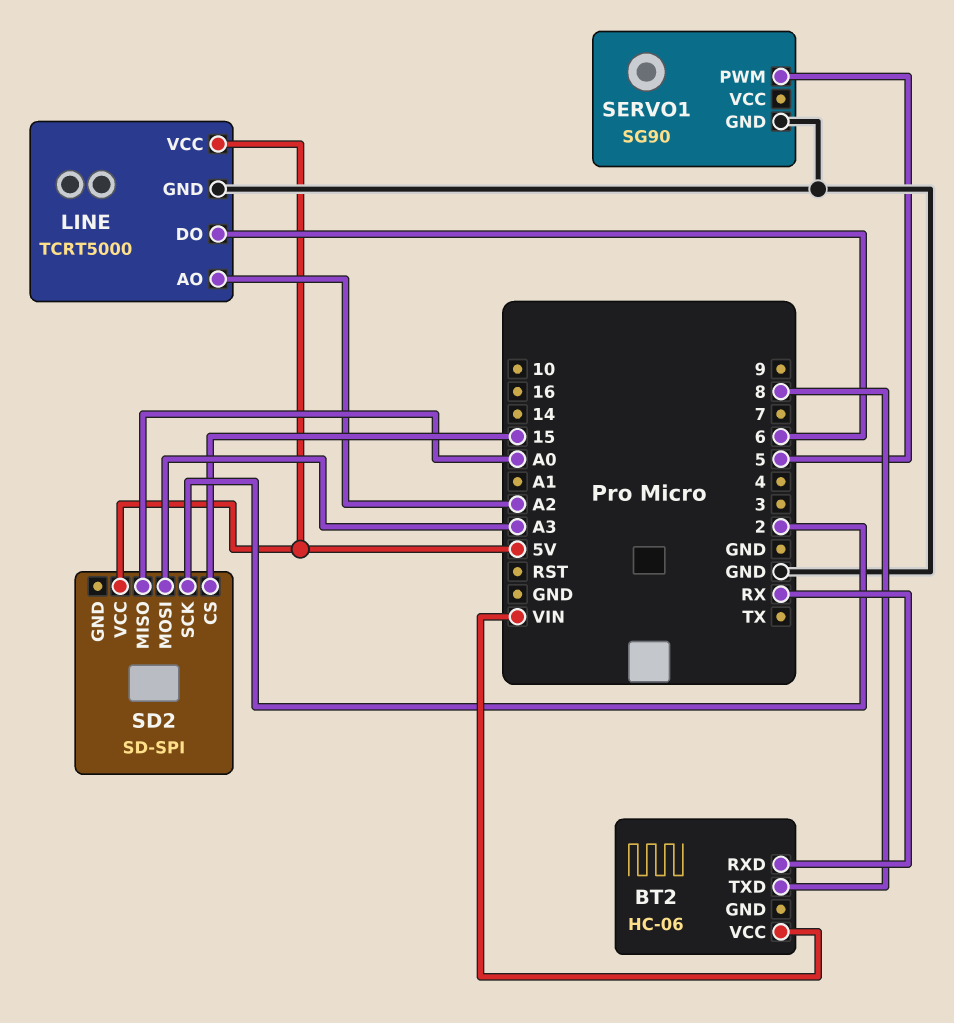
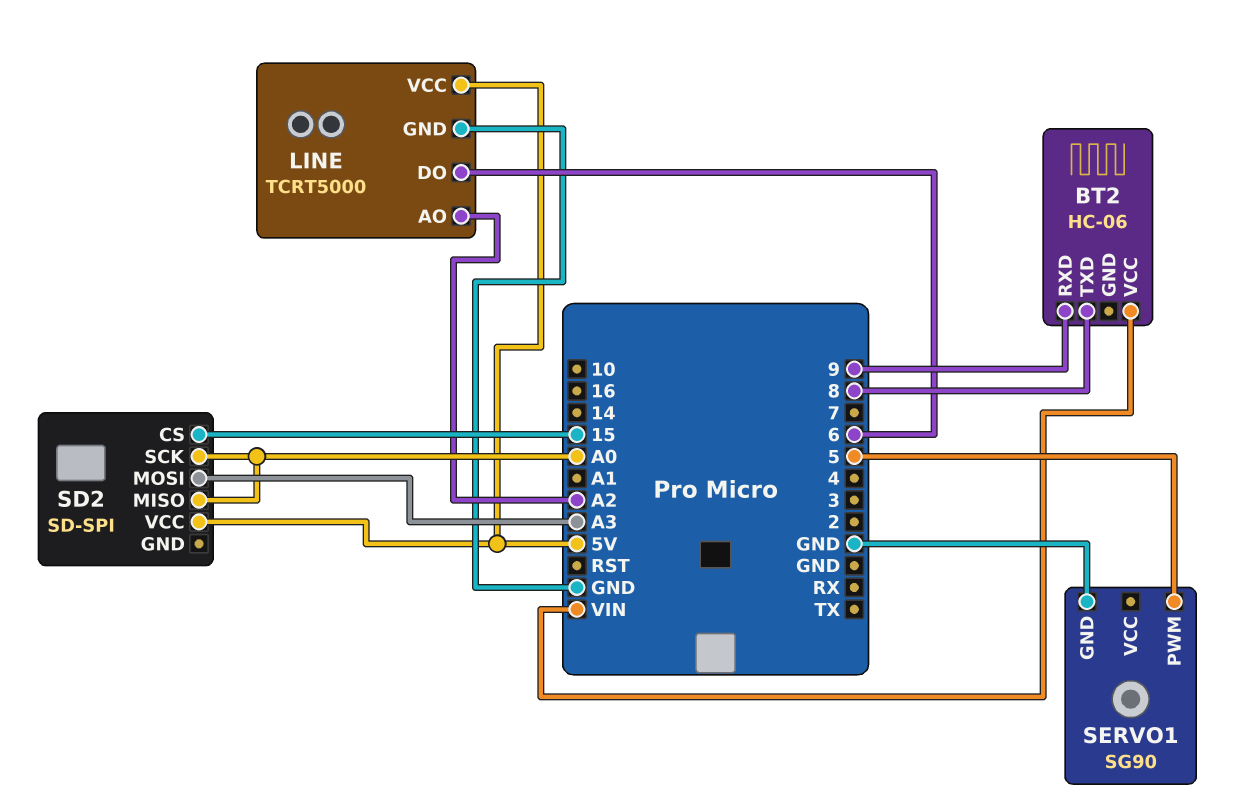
BT2 pin RXD: RX -> 9
SD2 pin SCK: 2 -> A0

